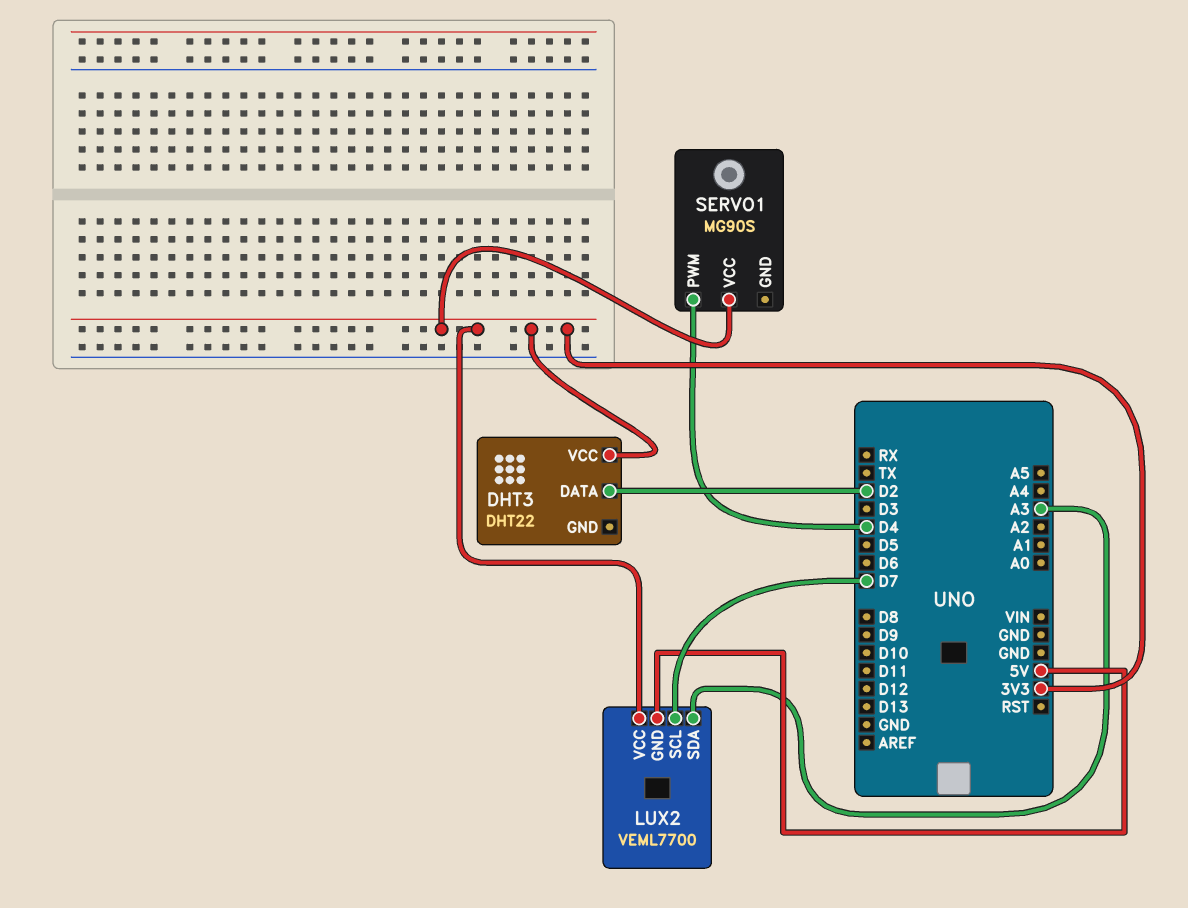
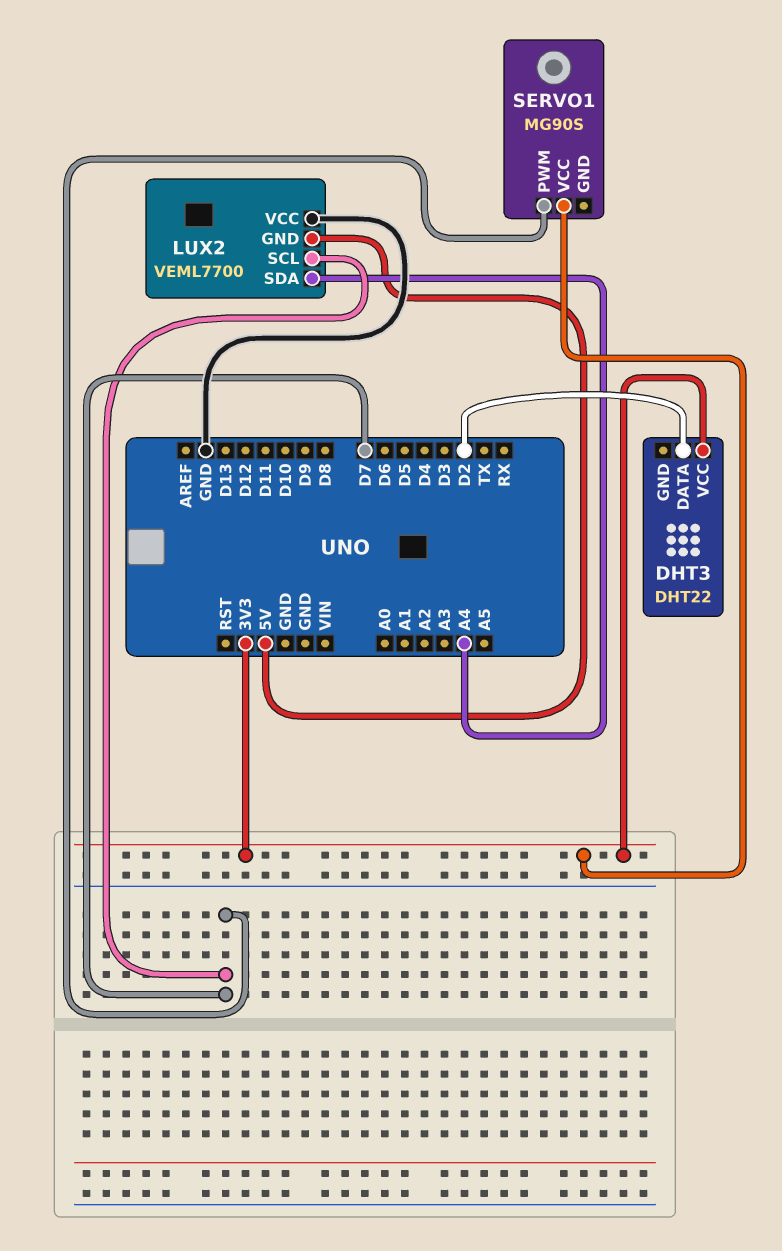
LUX2 pin SDA: A3 -> A4
LUX2 pin VCC: 3V3 -> GND
SERVO1 pin PWM: D4 -> D7

